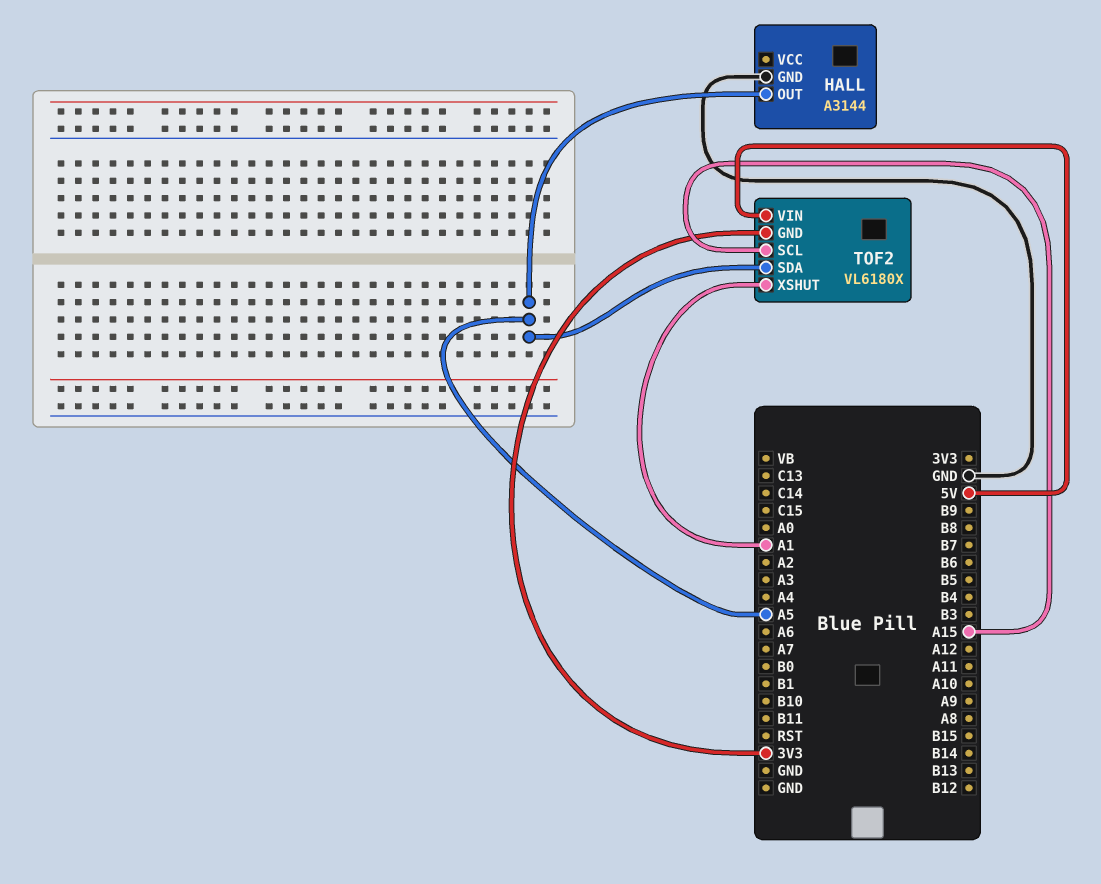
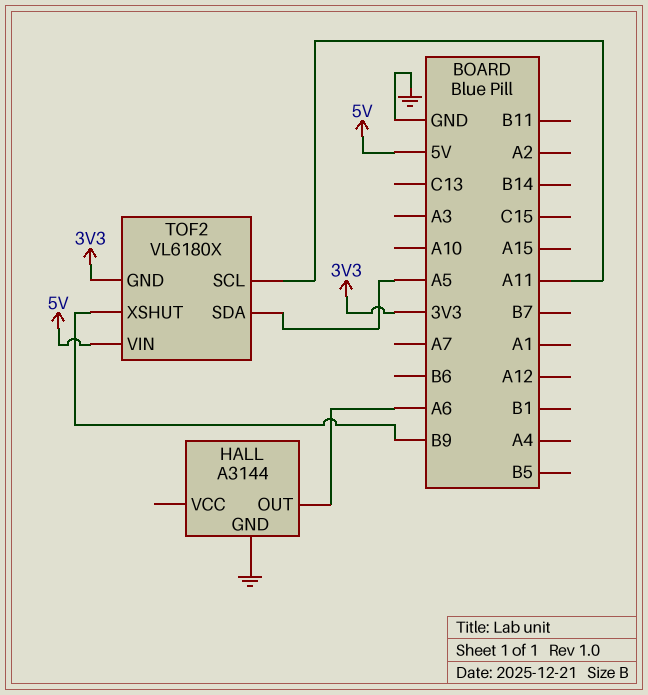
HALL pin OUT: A5 -> A6
TOF2 pin SCL: A15 -> A11
TOF2 pin XSHUT: A1 -> B9

